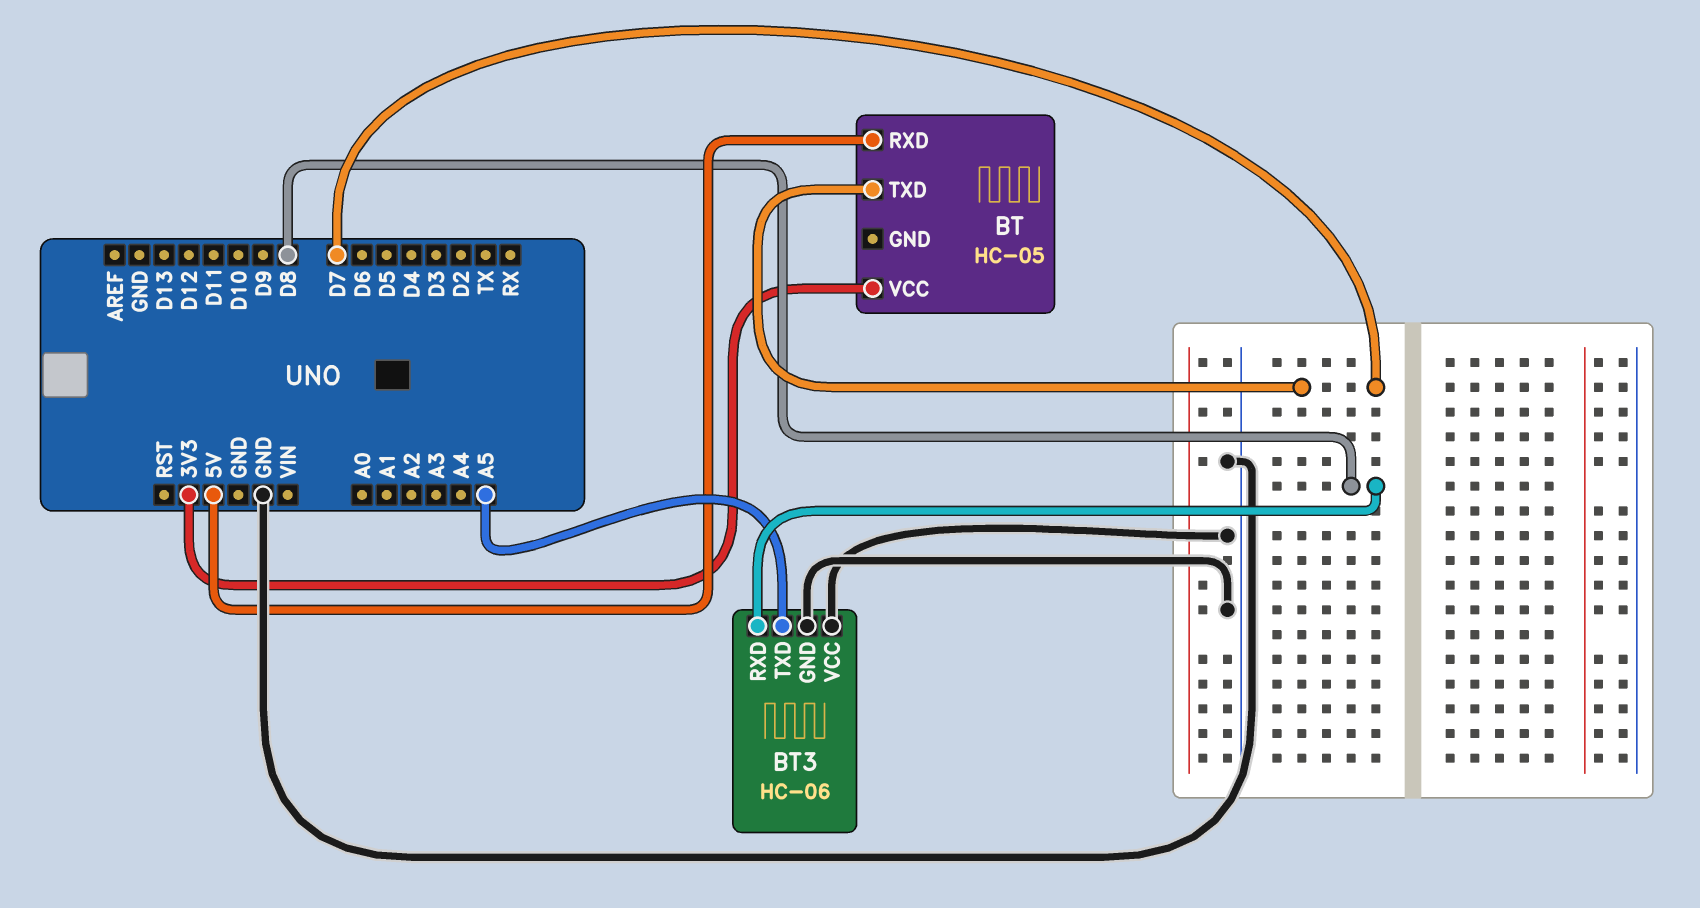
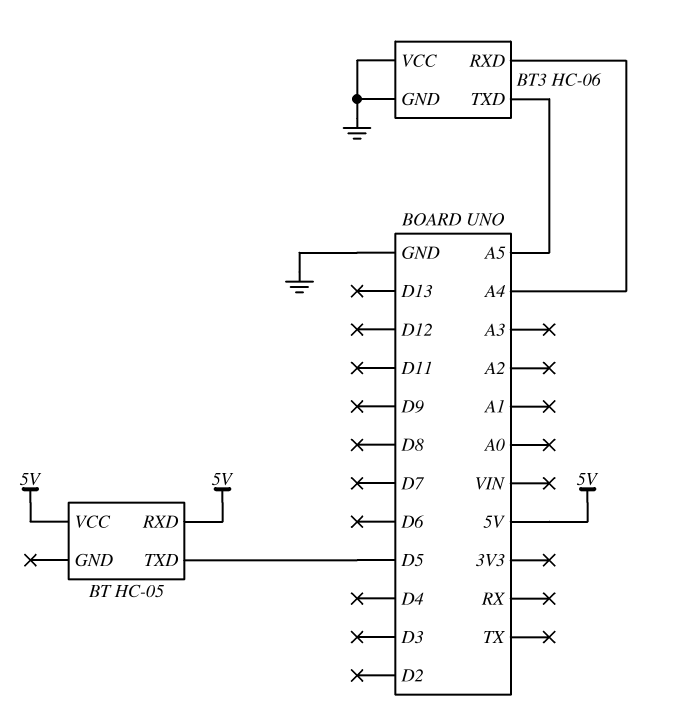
BT pin TXD: D7 -> D5
BT pin VCC: 3V3 -> 5V
BT3 pin RXD: D8 -> A4

